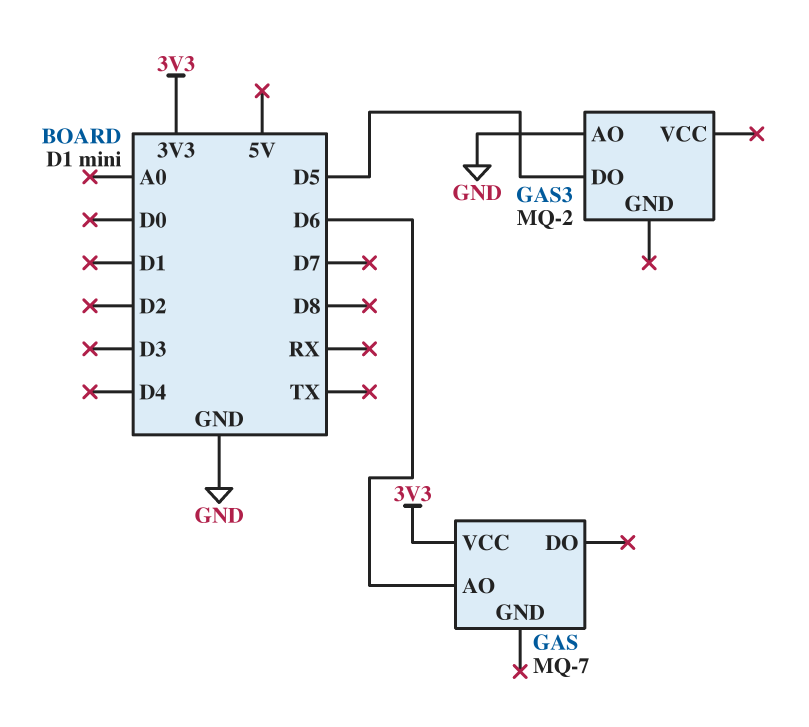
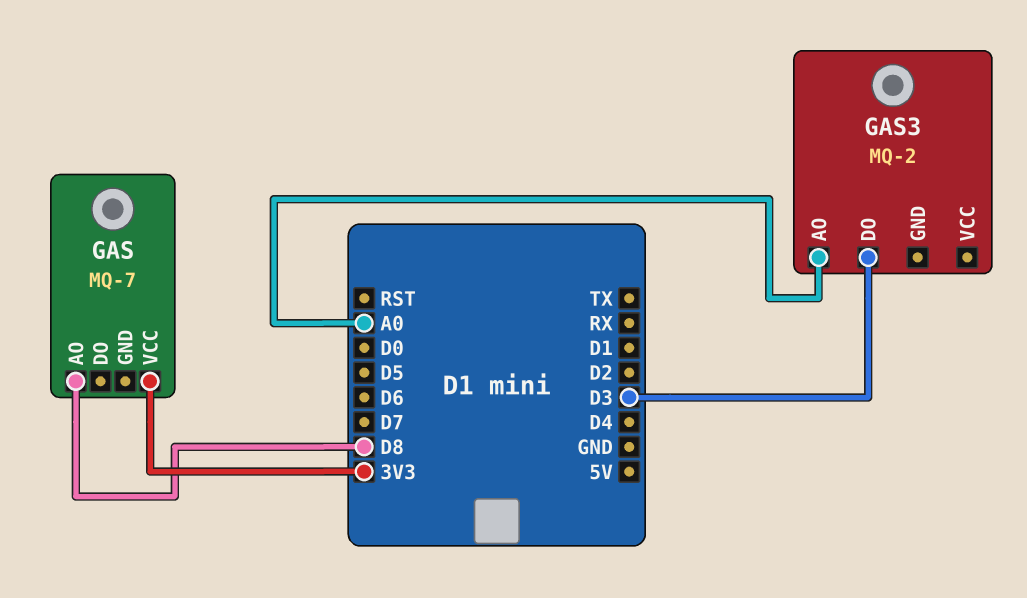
GAS pin AO: D6 -> D8
GAS3 pin AO: GND -> A0
GAS3 pin DO: D5 -> D3

